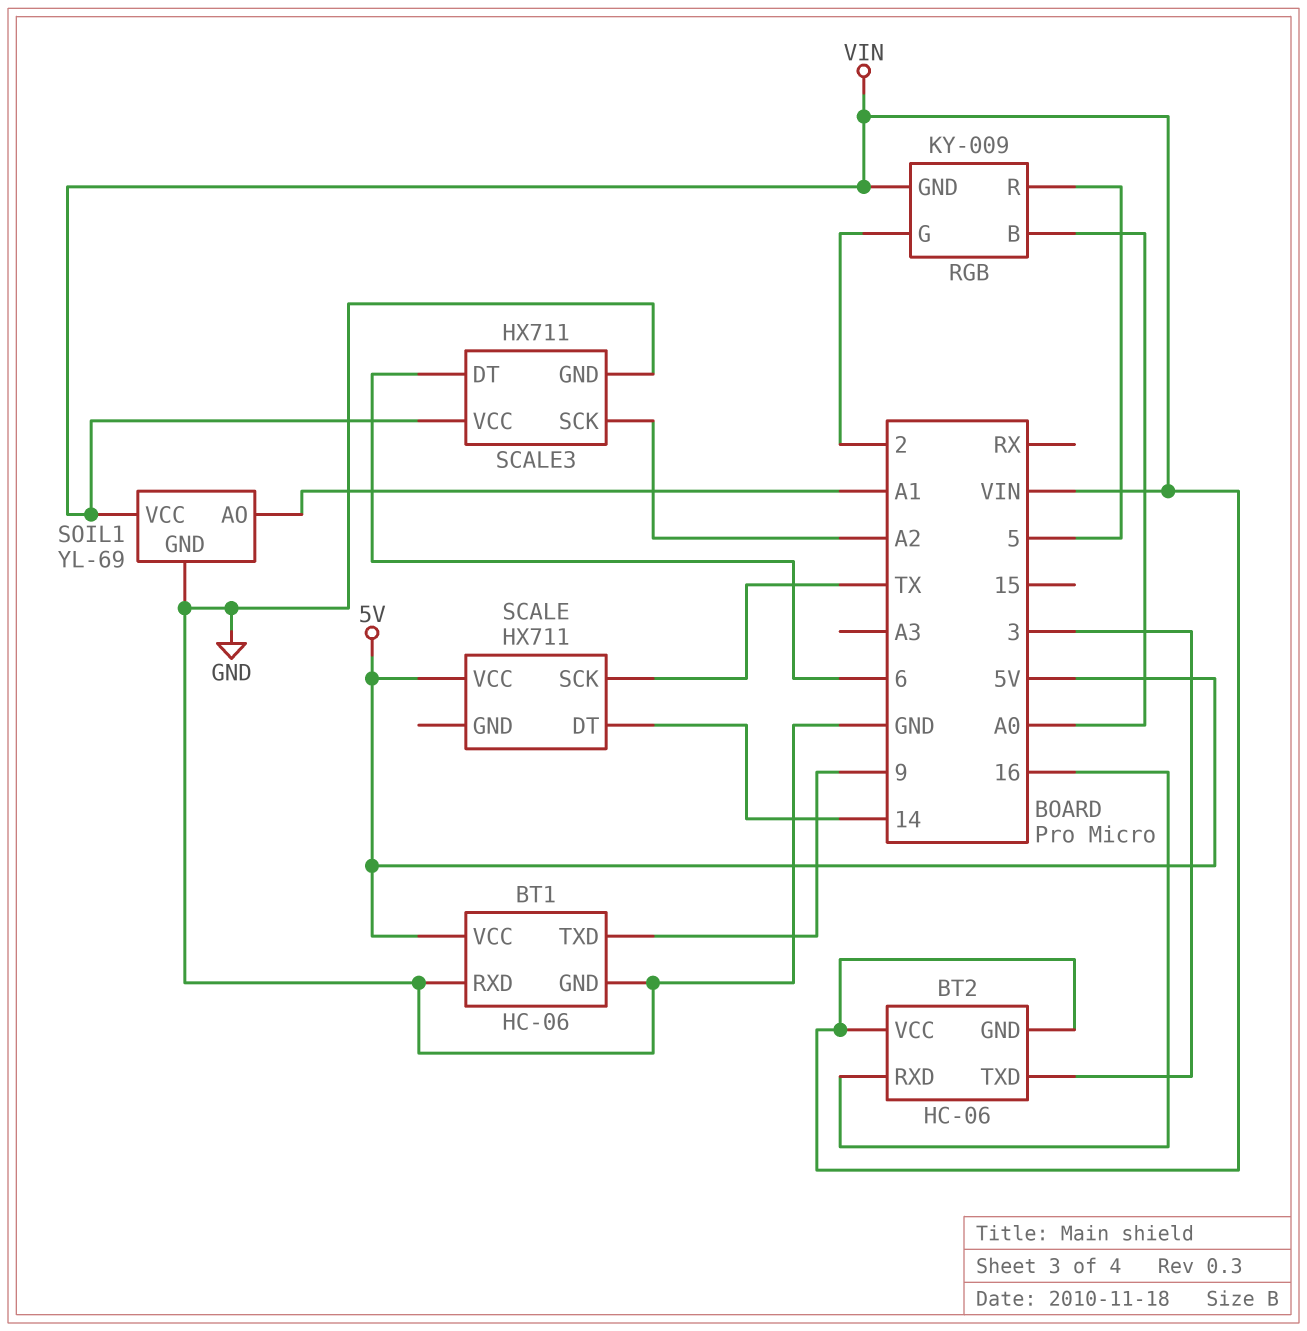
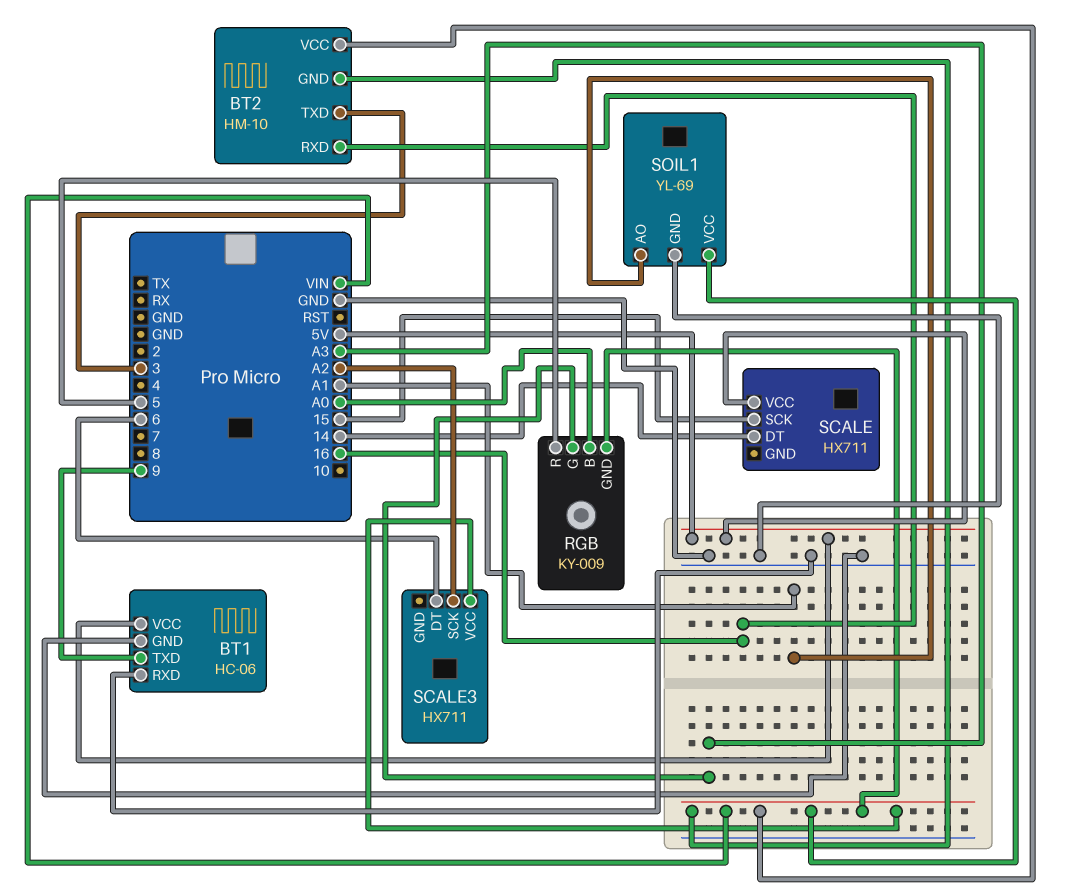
BT2: HC-06 -> HM-10
RGB pin G: 2 -> A3
SCALE pin SCK: TX -> 15
SCALE3 pin GND: GND -> none

